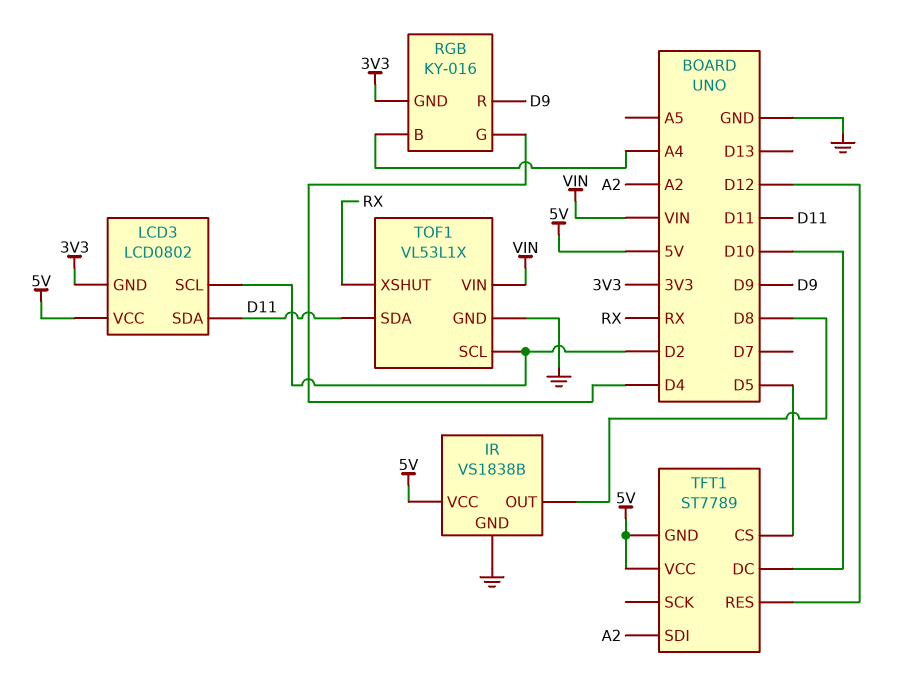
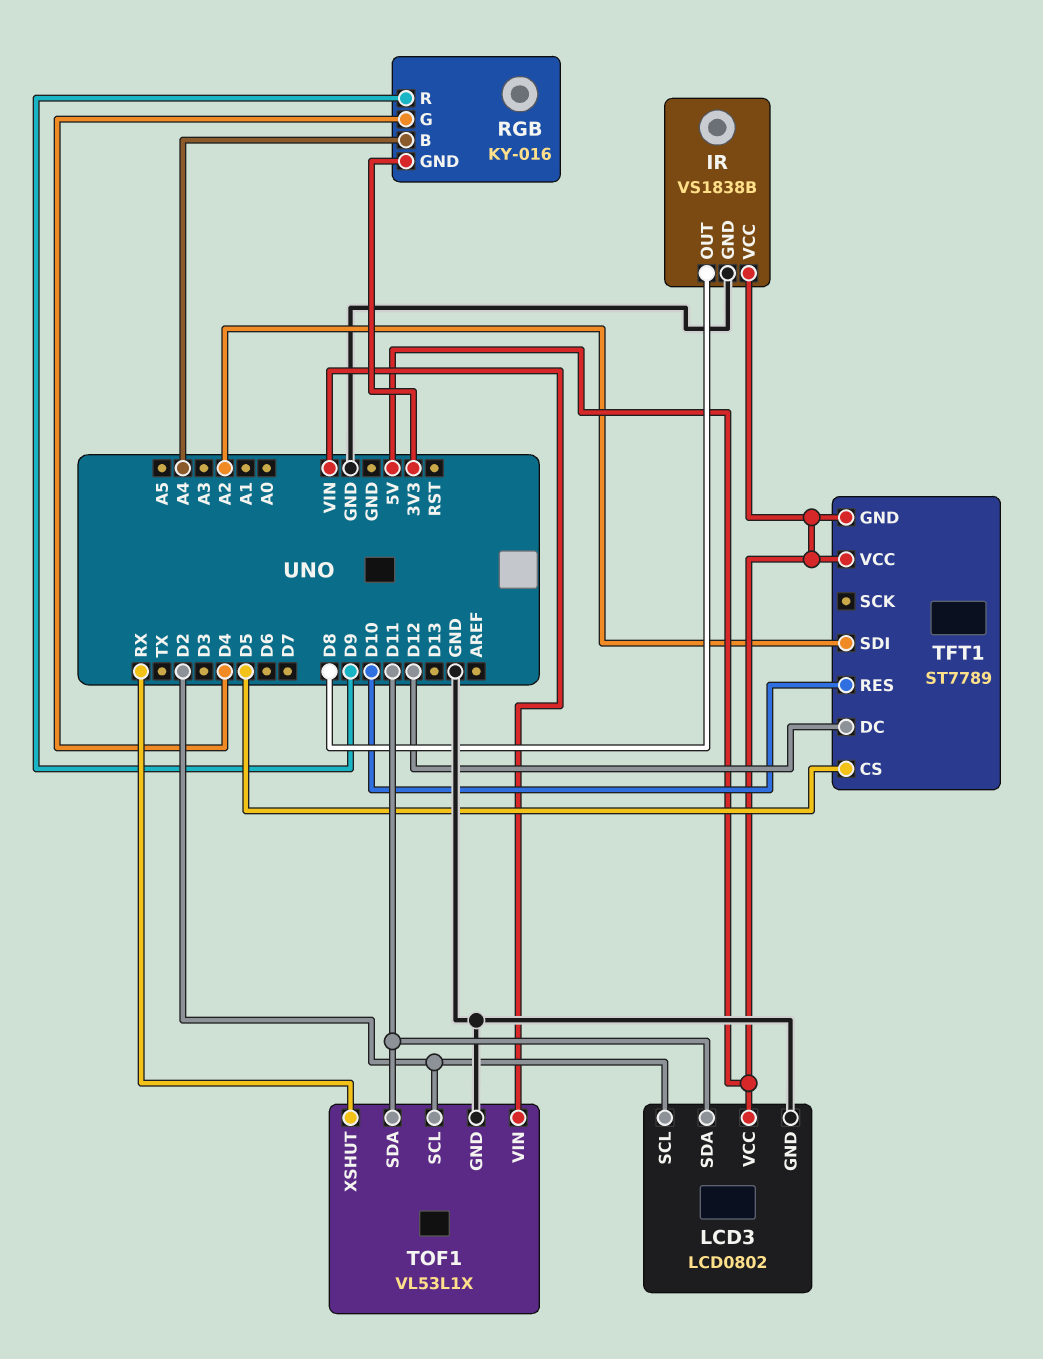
LCD3 pin GND: 3V3 -> GND
TFT1 pin DC: D10 -> D12
TFT1 pin RES: D12 -> D10

